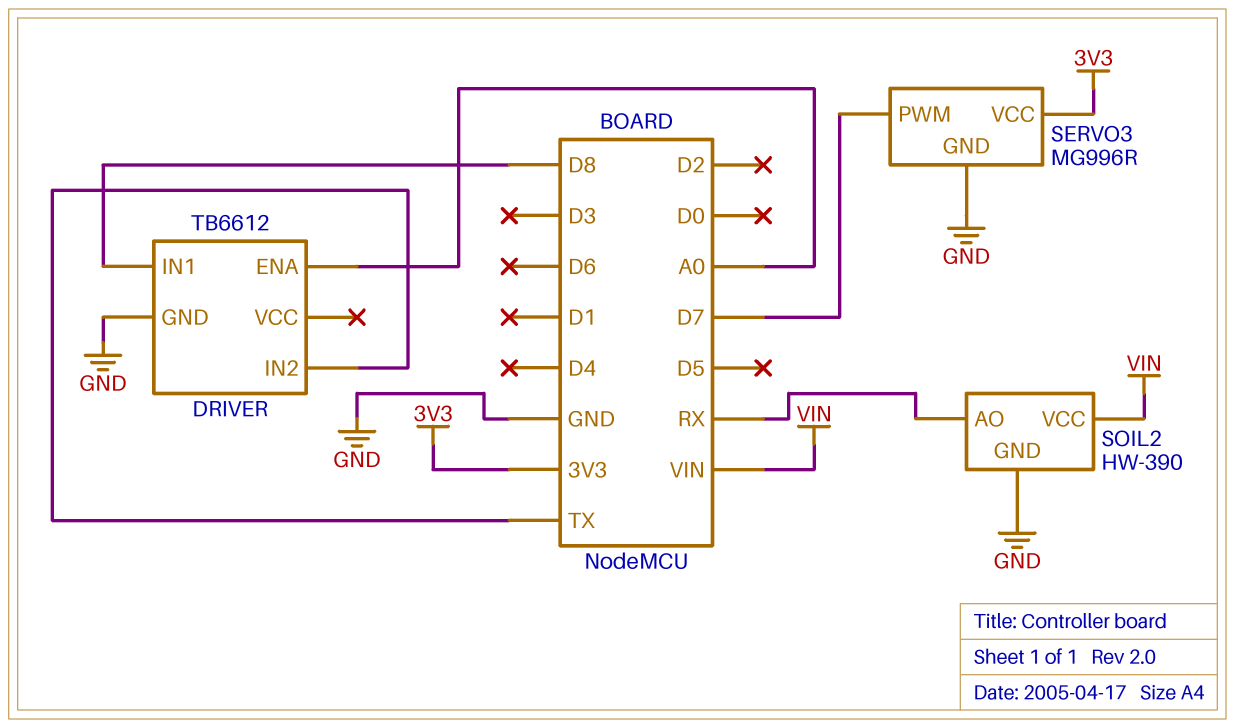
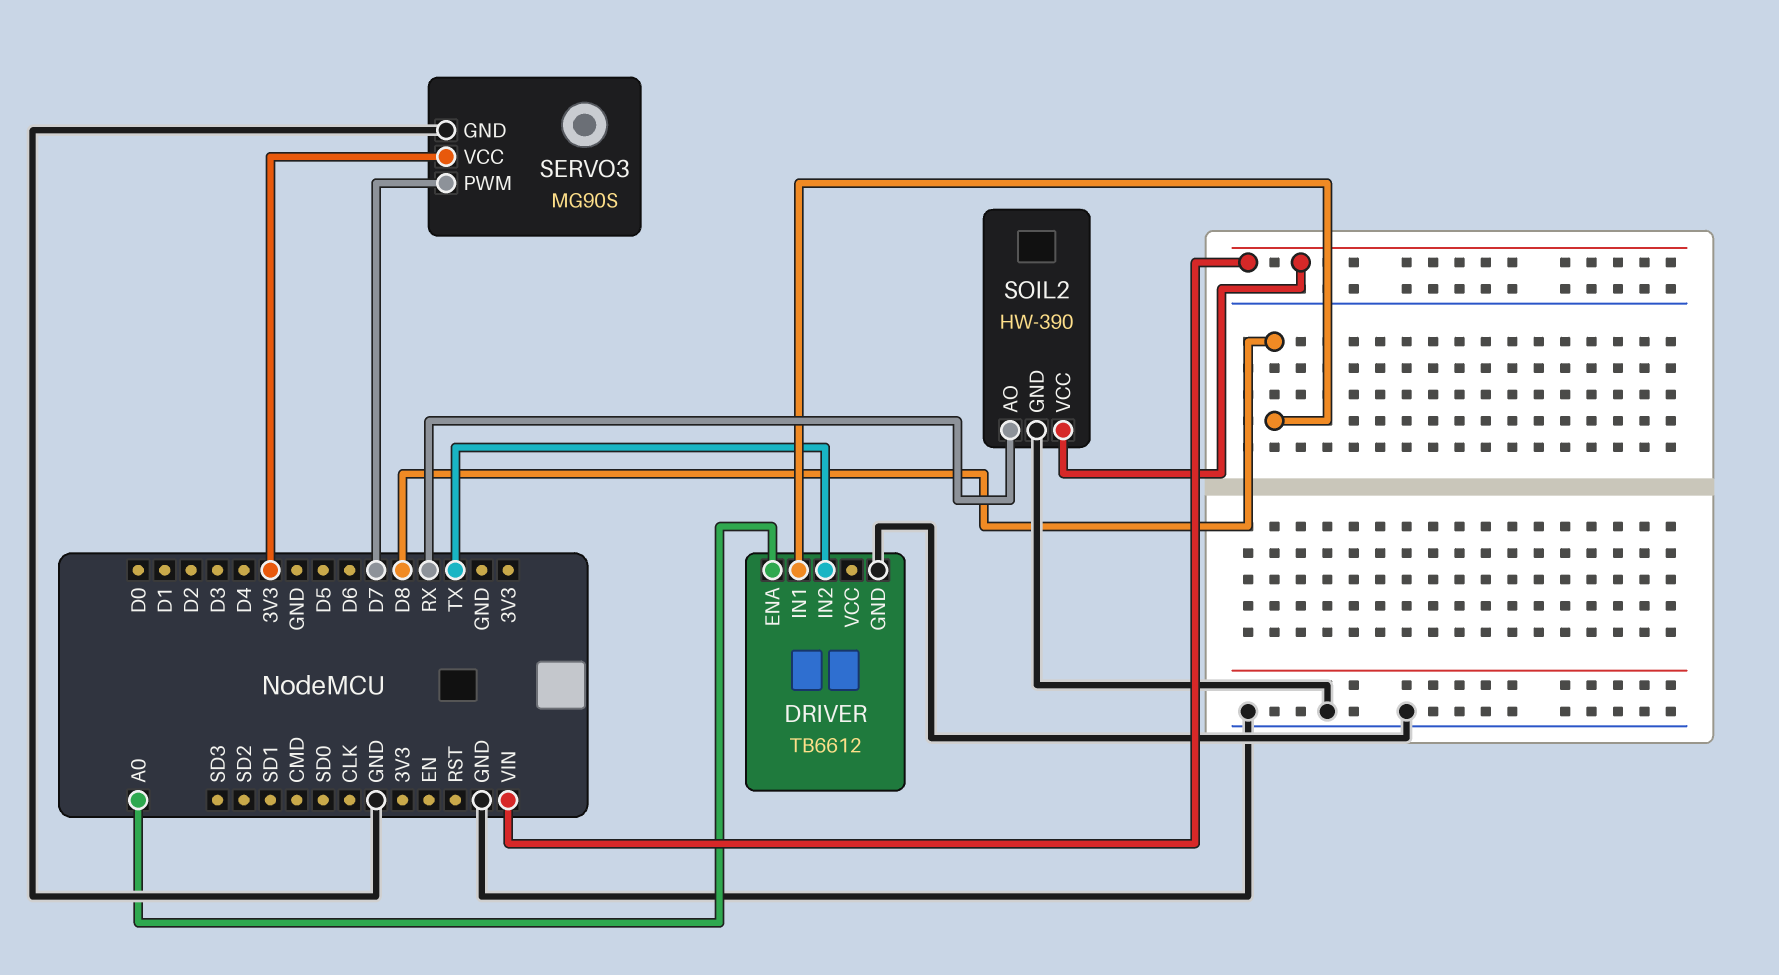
SERVO3: MG996R -> MG90S

